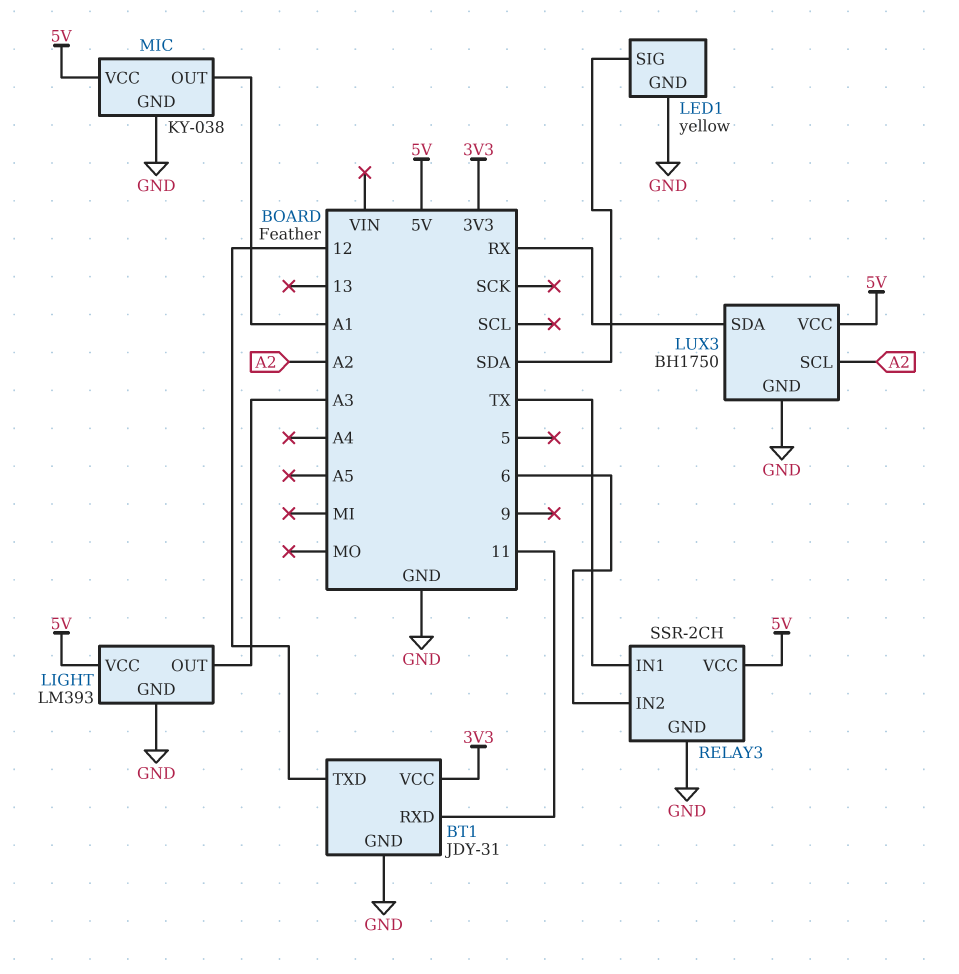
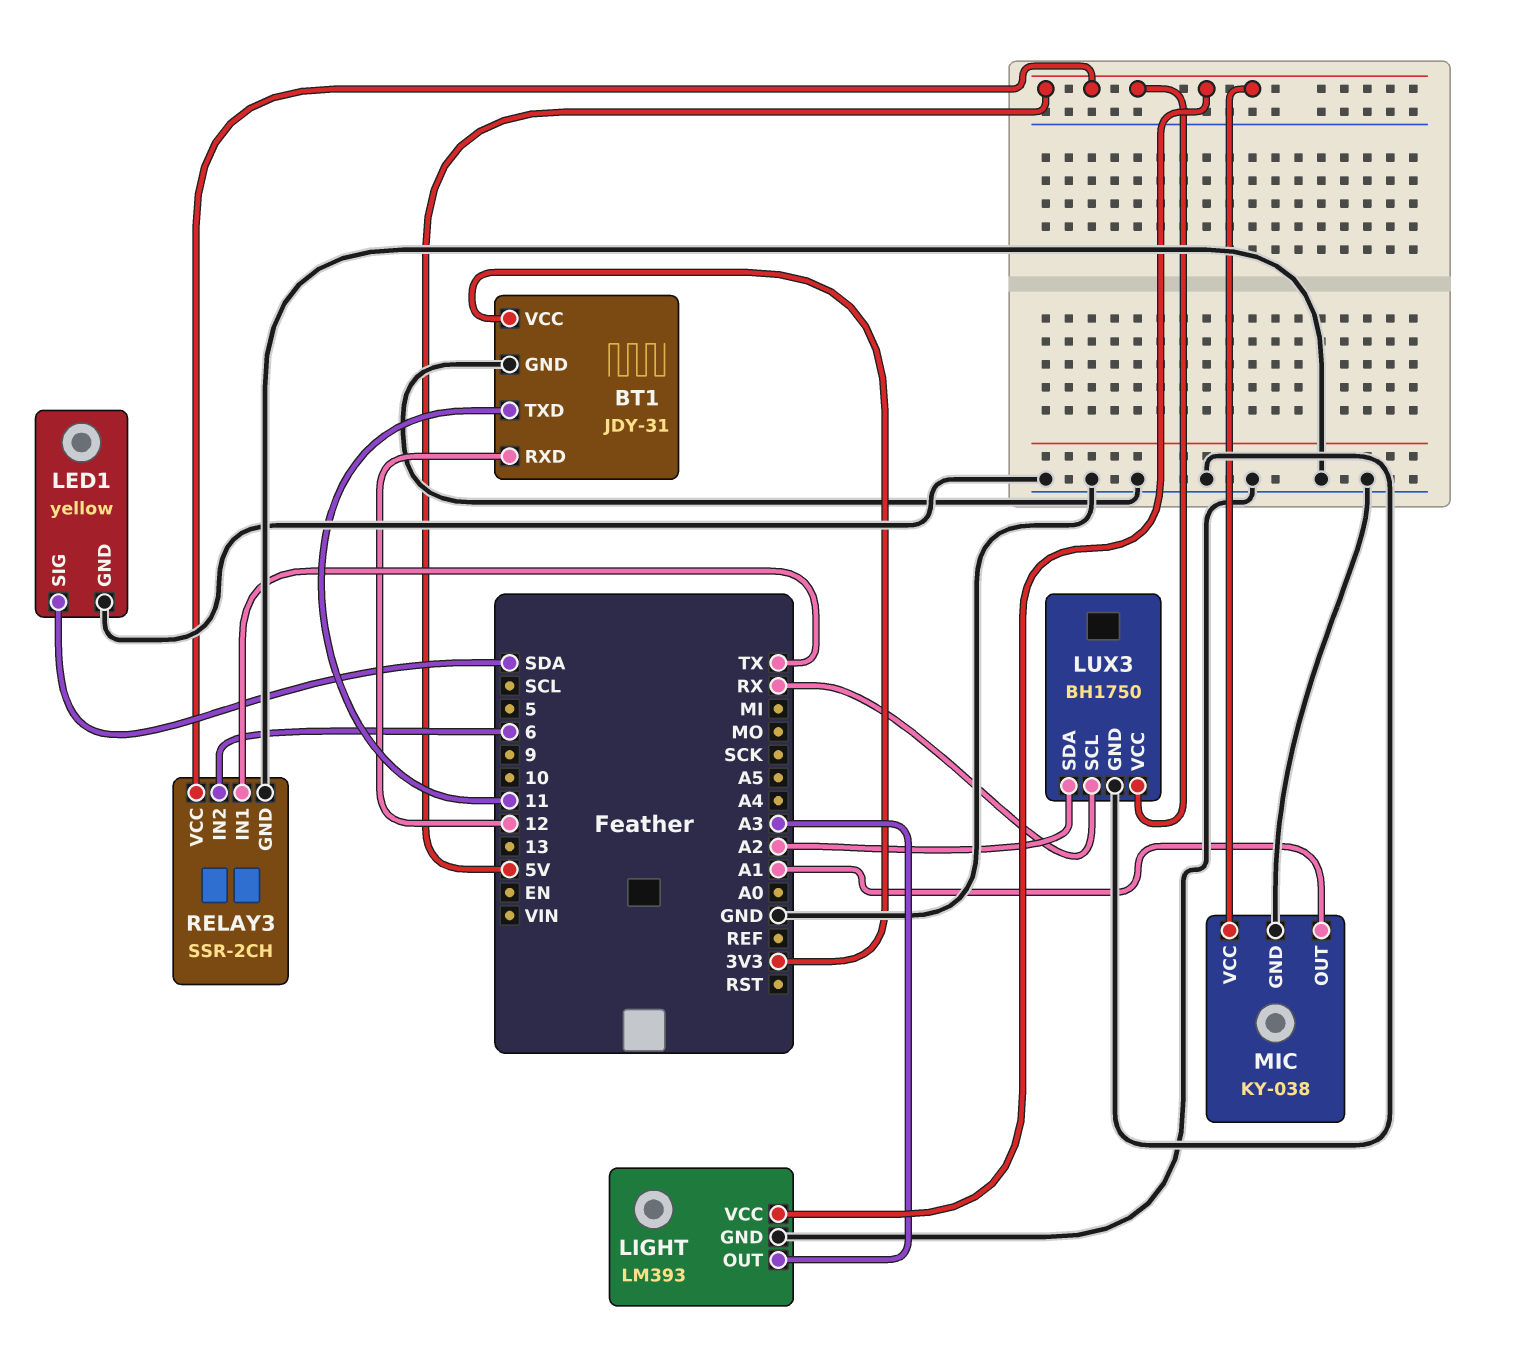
BT1 pin RXD: 11 -> 12
BT1 pin TXD: 12 -> 11
LUX3 pin SCL: A2 -> RX
LUX3 pin SDA: RX -> A2

